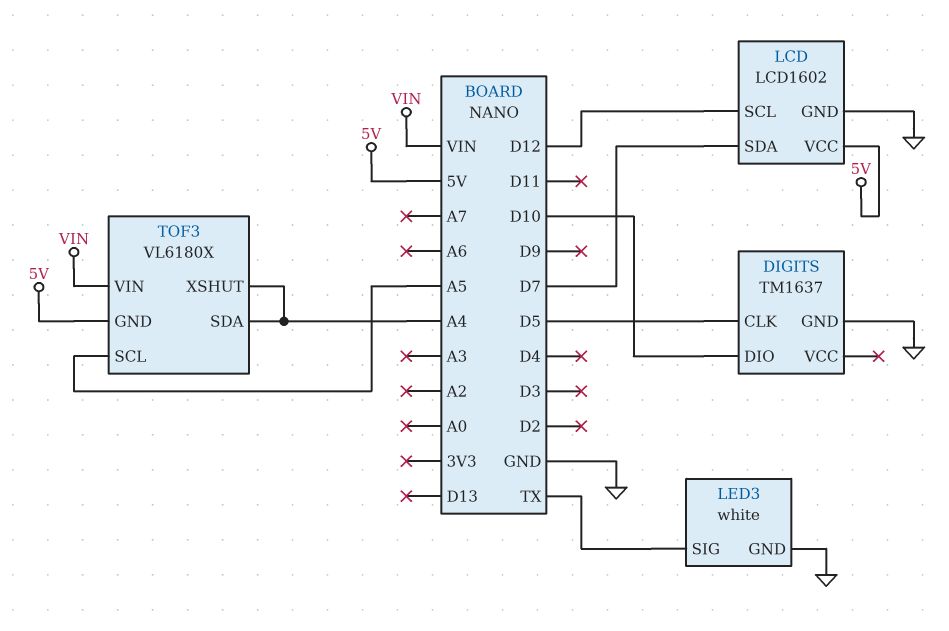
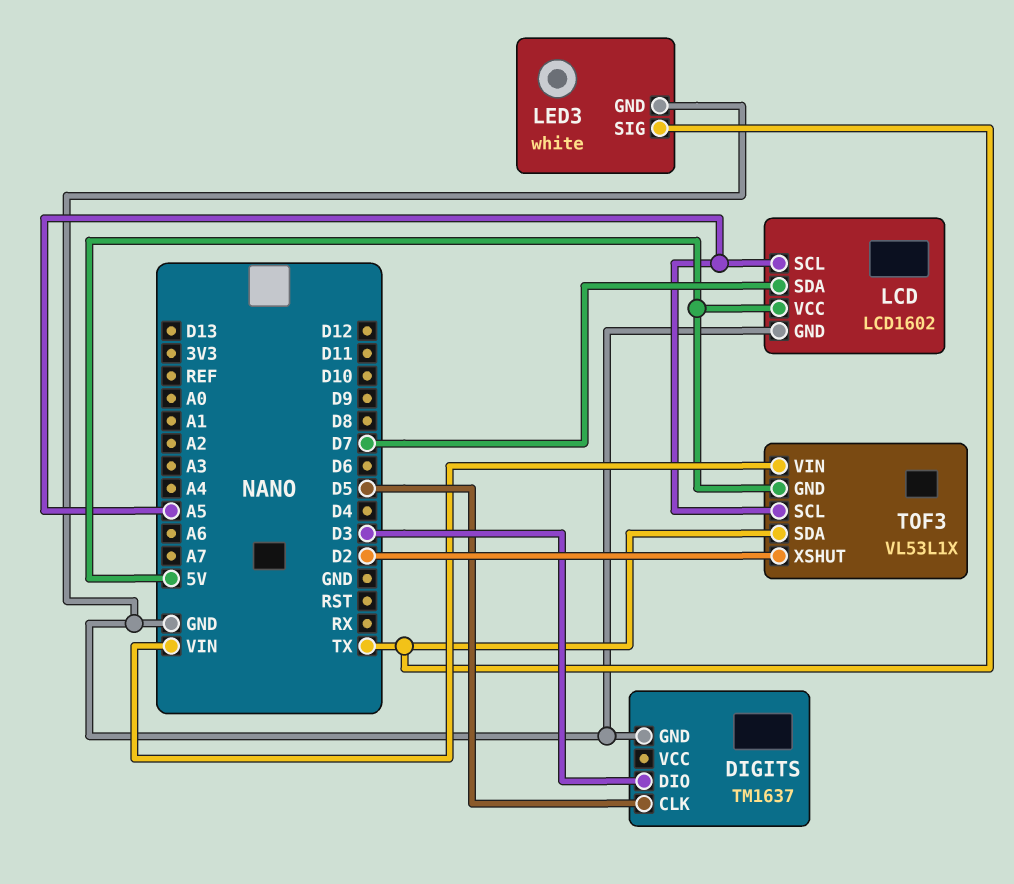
DIGITS pin DIO: D10 -> D3
LCD pin SCL: D12 -> A5
TOF3: VL6180X -> VL53L1X
TOF3 pin SDA: A4 -> TX
TOF3 pin XSHUT: A4 -> D2

